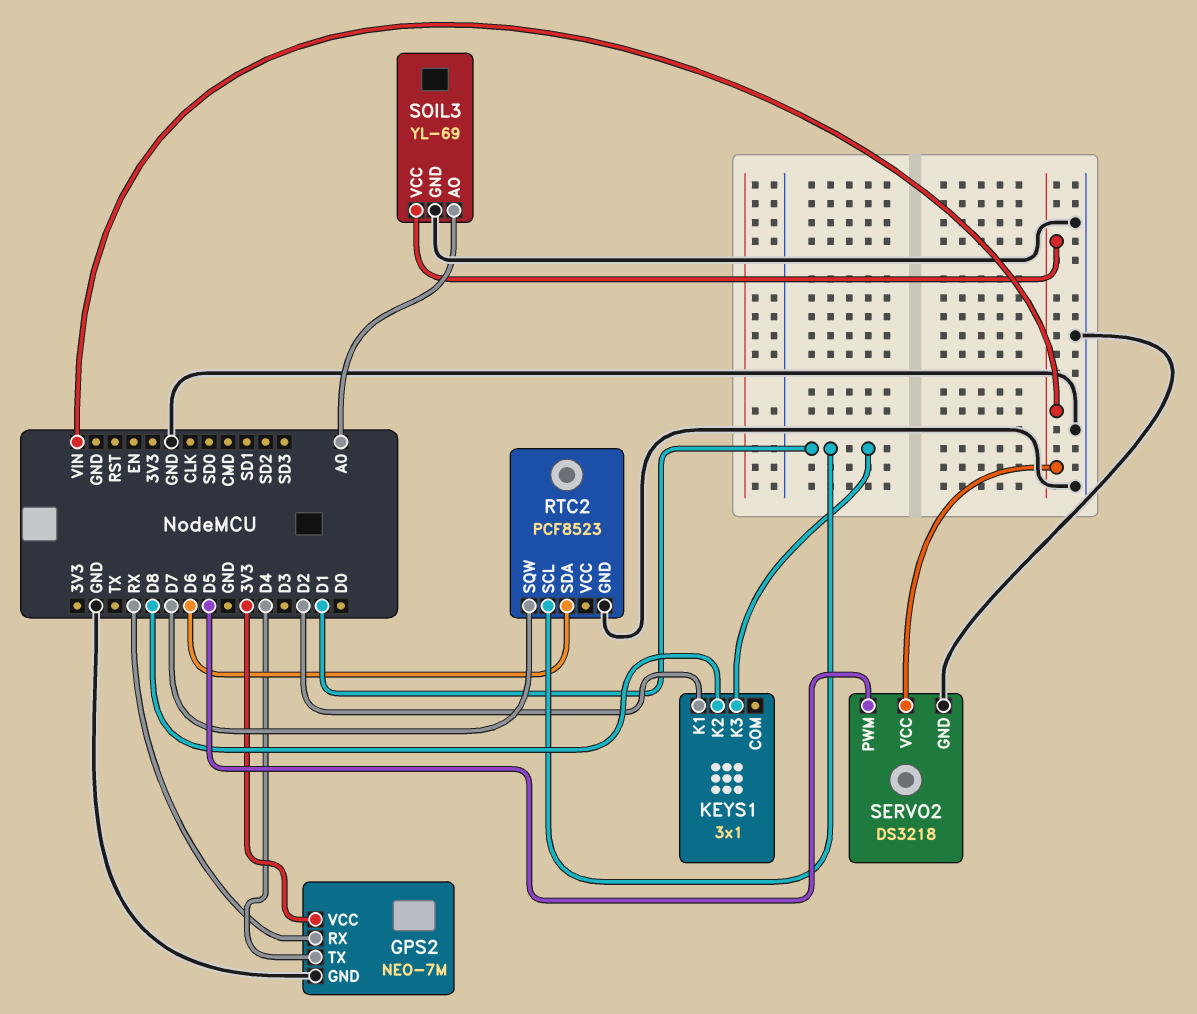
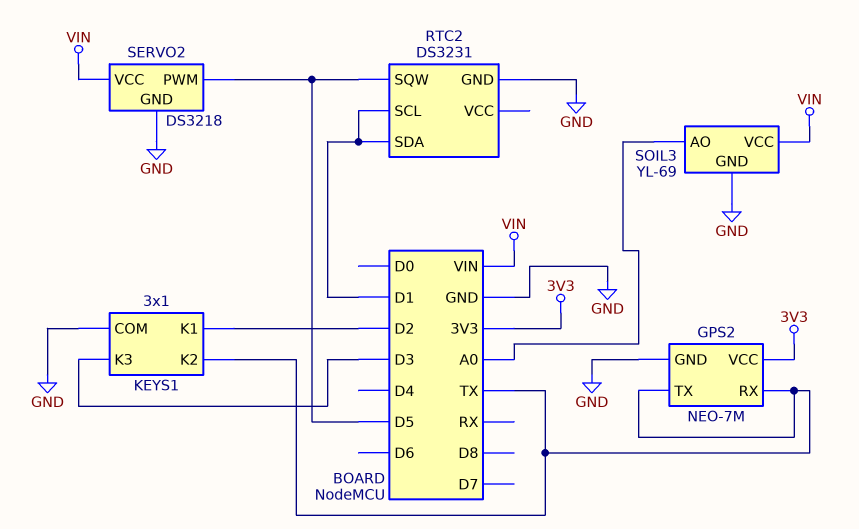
GPS2 pin RX: RX -> TX
GPS2 pin TX: D4 -> TX
KEYS1 pin COM: none -> GND
KEYS1 pin K2: D8 -> TX
KEYS1 pin K3: D1 -> D3
RTC2: PCF8523 -> DS3231
RTC2 pin SDA: D6 -> D1
RTC2 pin SQW: D7 -> D5

